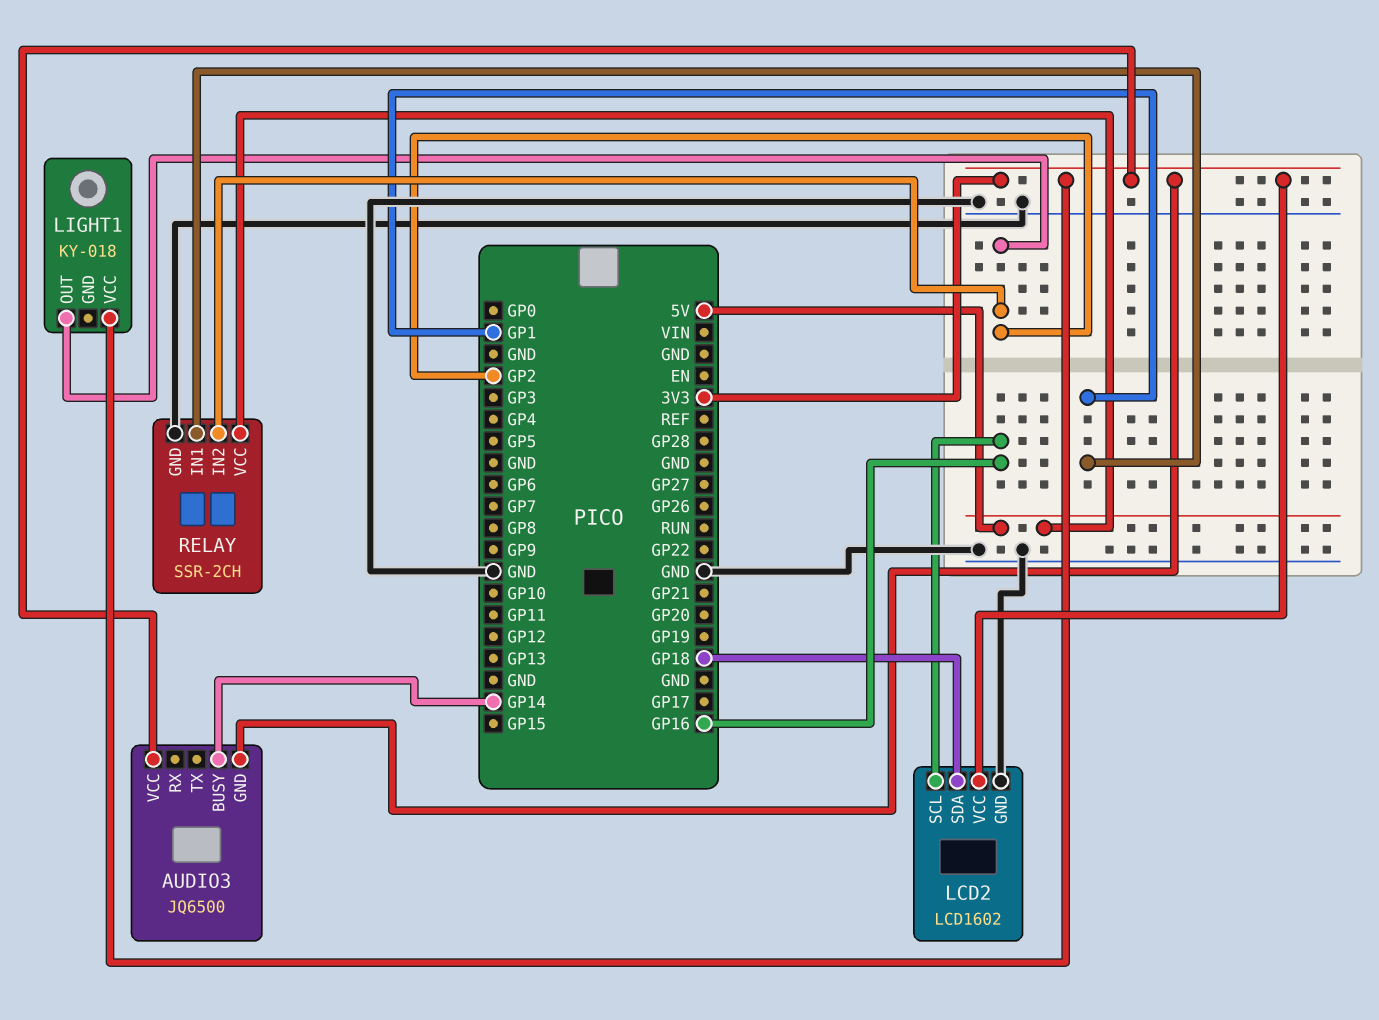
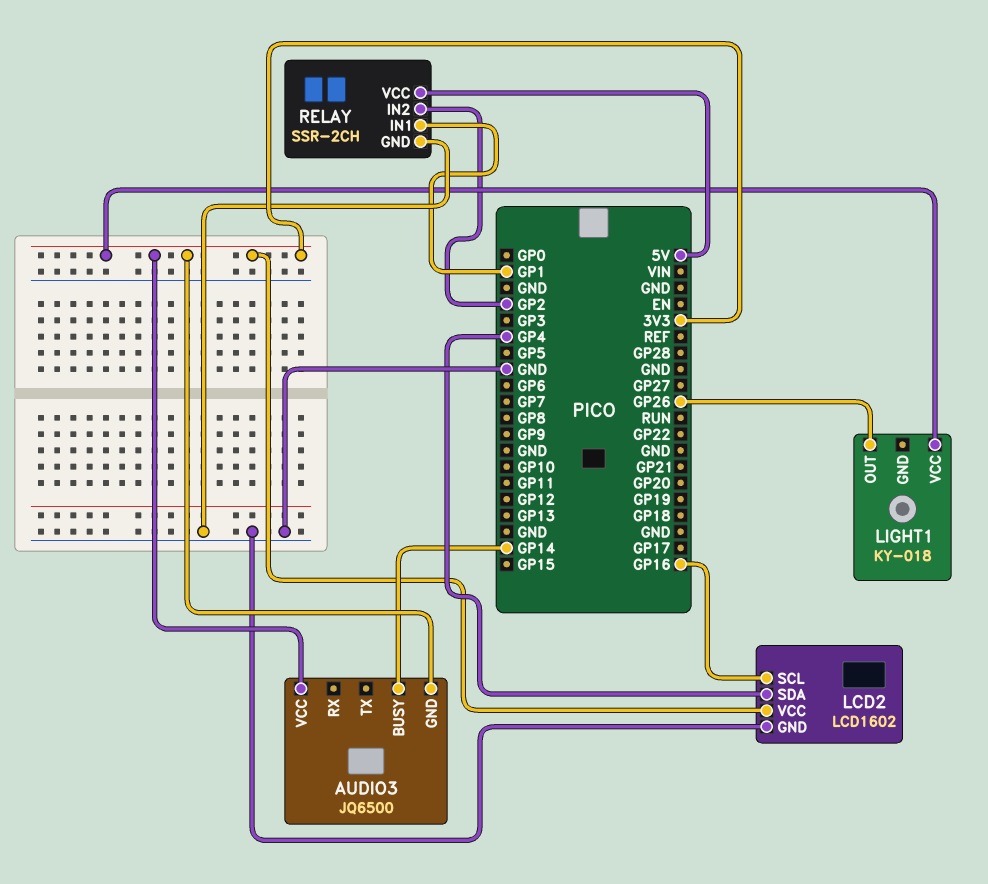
LCD2 pin SDA: GP18 -> GP4
LIGHT1 pin OUT: GP2 -> GP26

